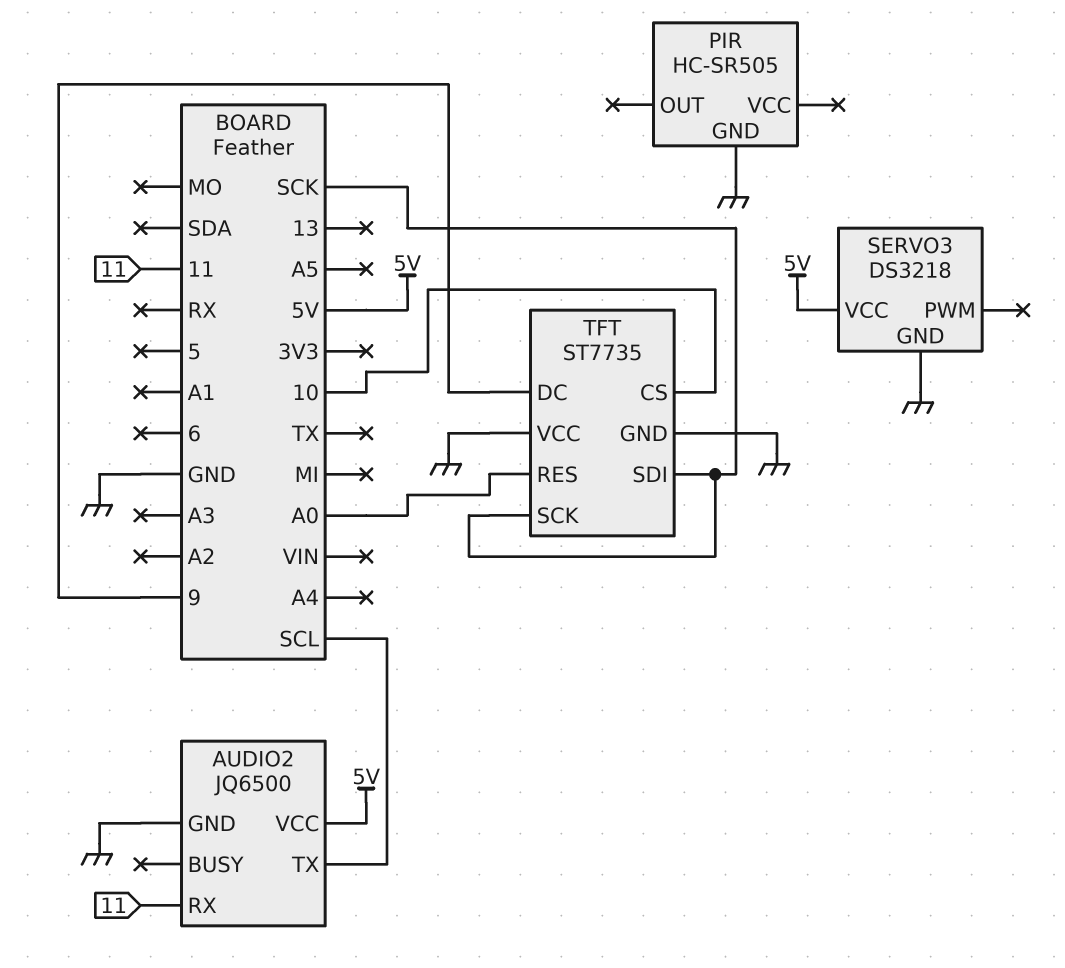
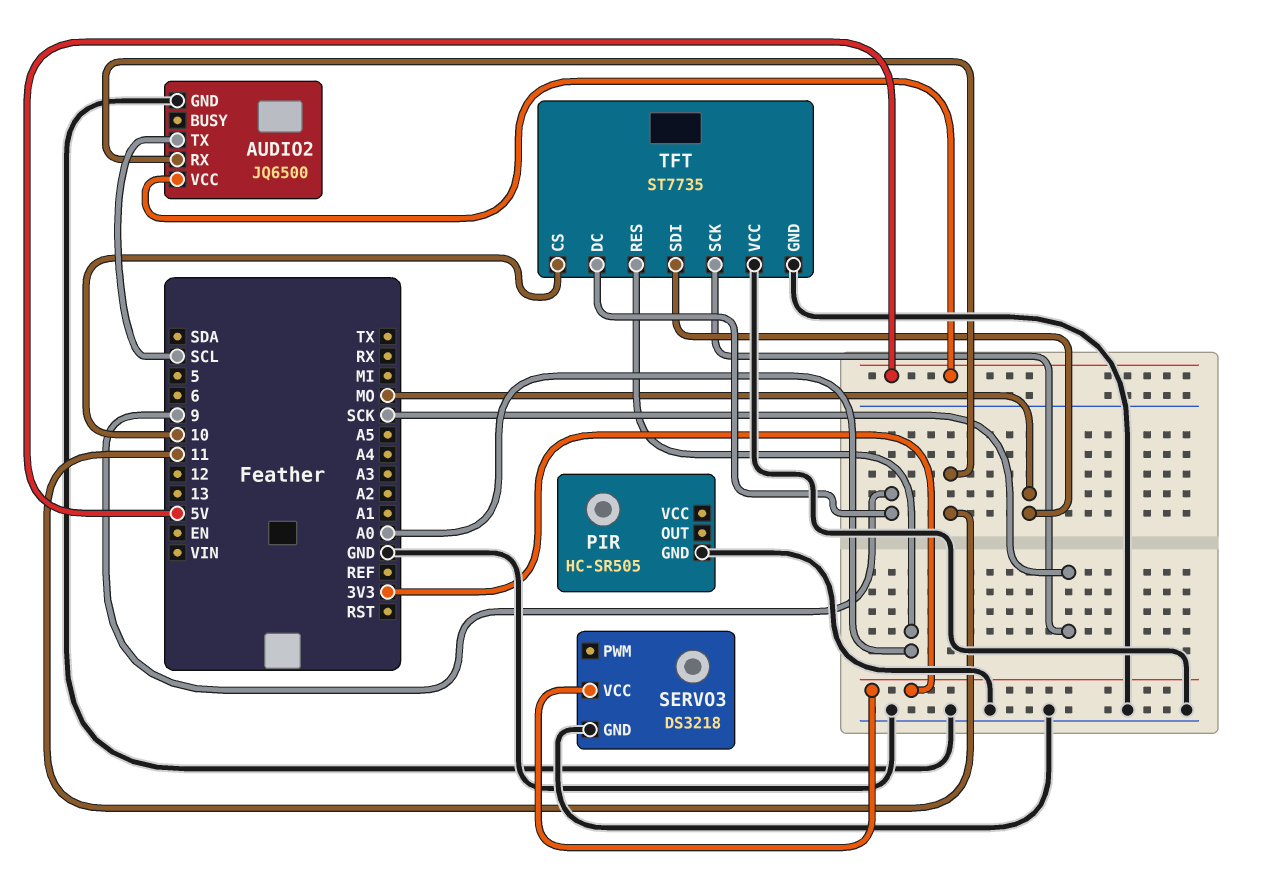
SERVO3 pin VCC: 5V -> 3V3
TFT pin SDI: SCK -> MO

